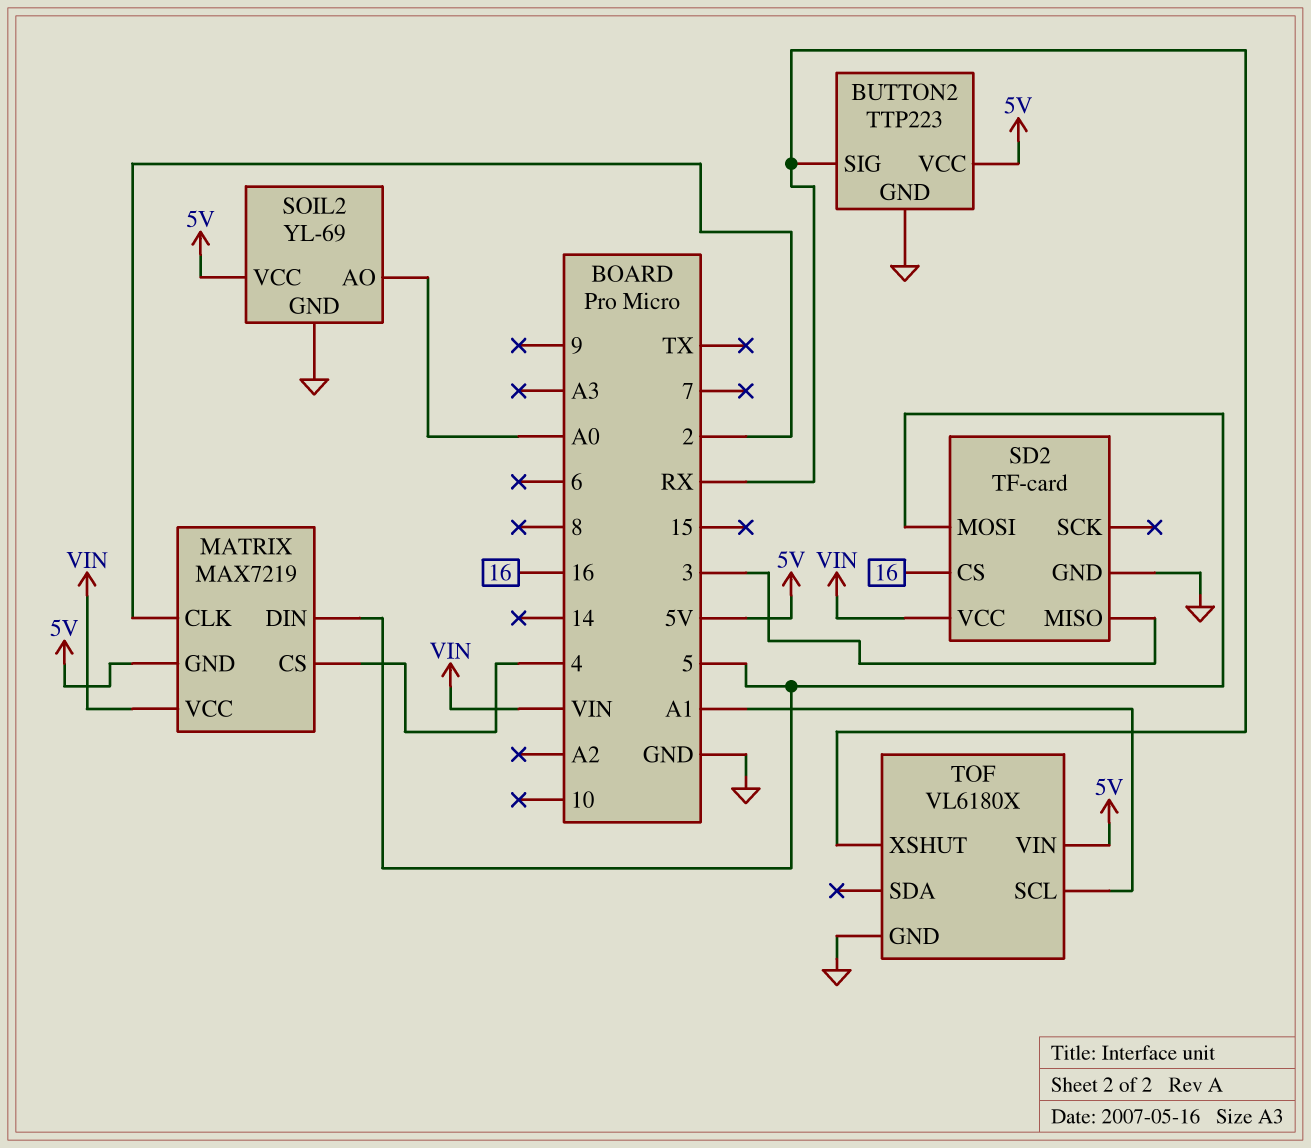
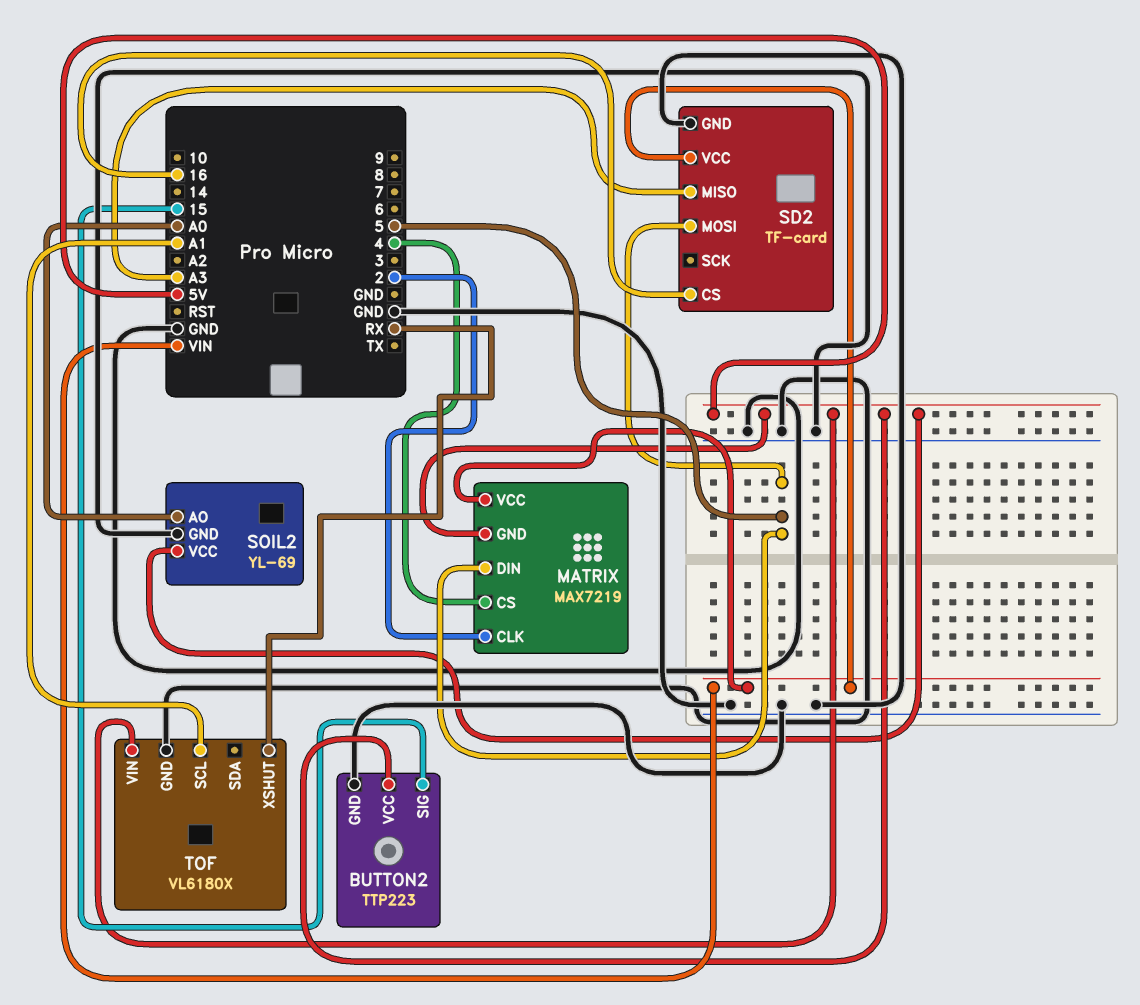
BUTTON2 pin SIG: RX -> 15
SD2 pin MISO: 3 -> A3

